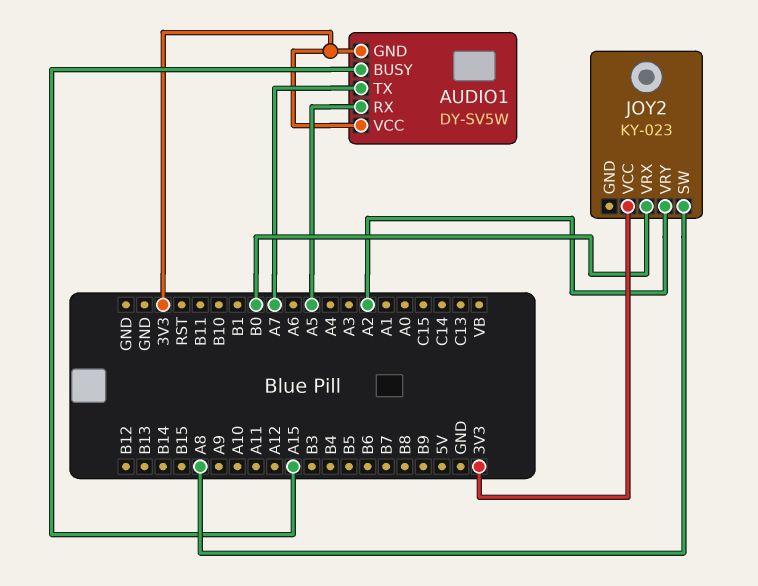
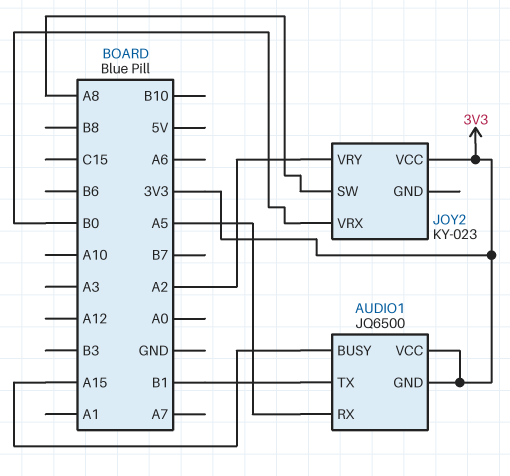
AUDIO1: DY-SV5W -> JQ6500
AUDIO1 pin TX: A7 -> B1

